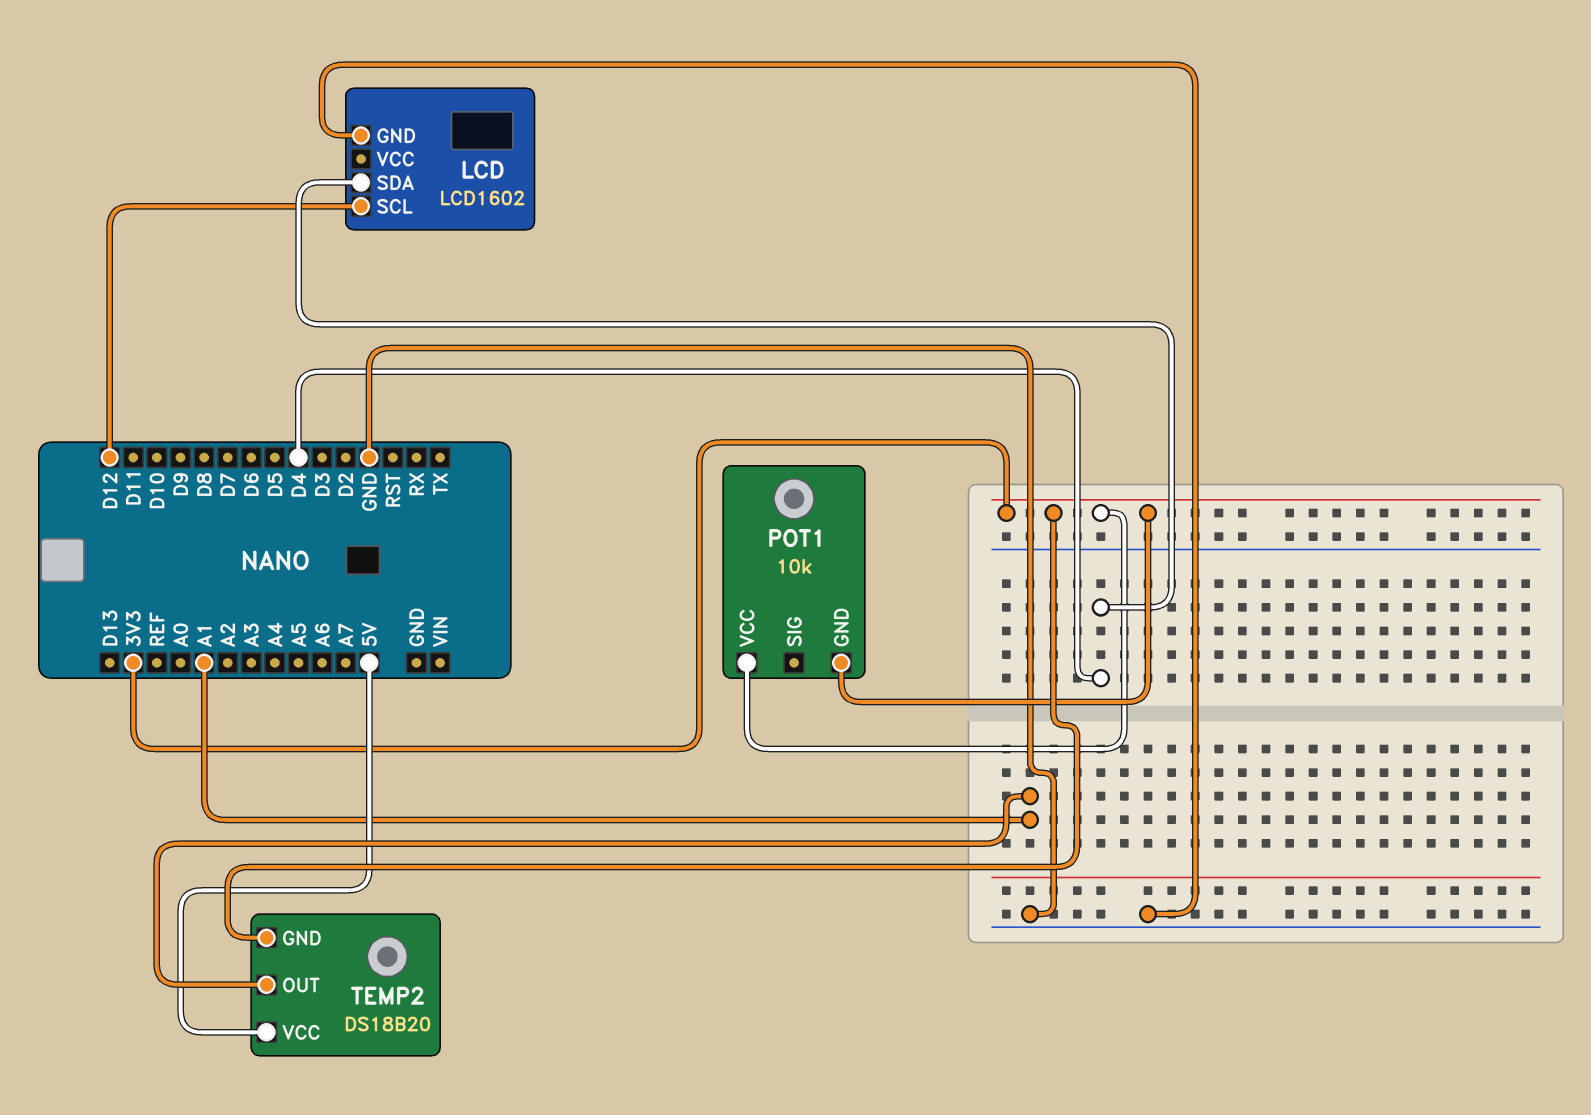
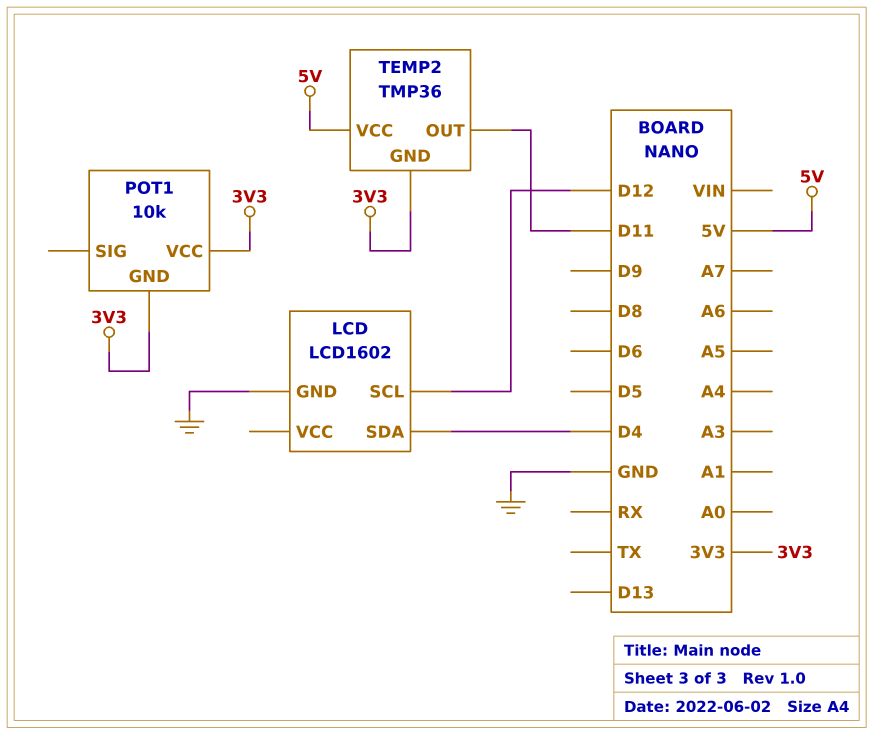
TEMP2: DS18B20 -> TMP36
TEMP2 pin OUT: A1 -> D11

